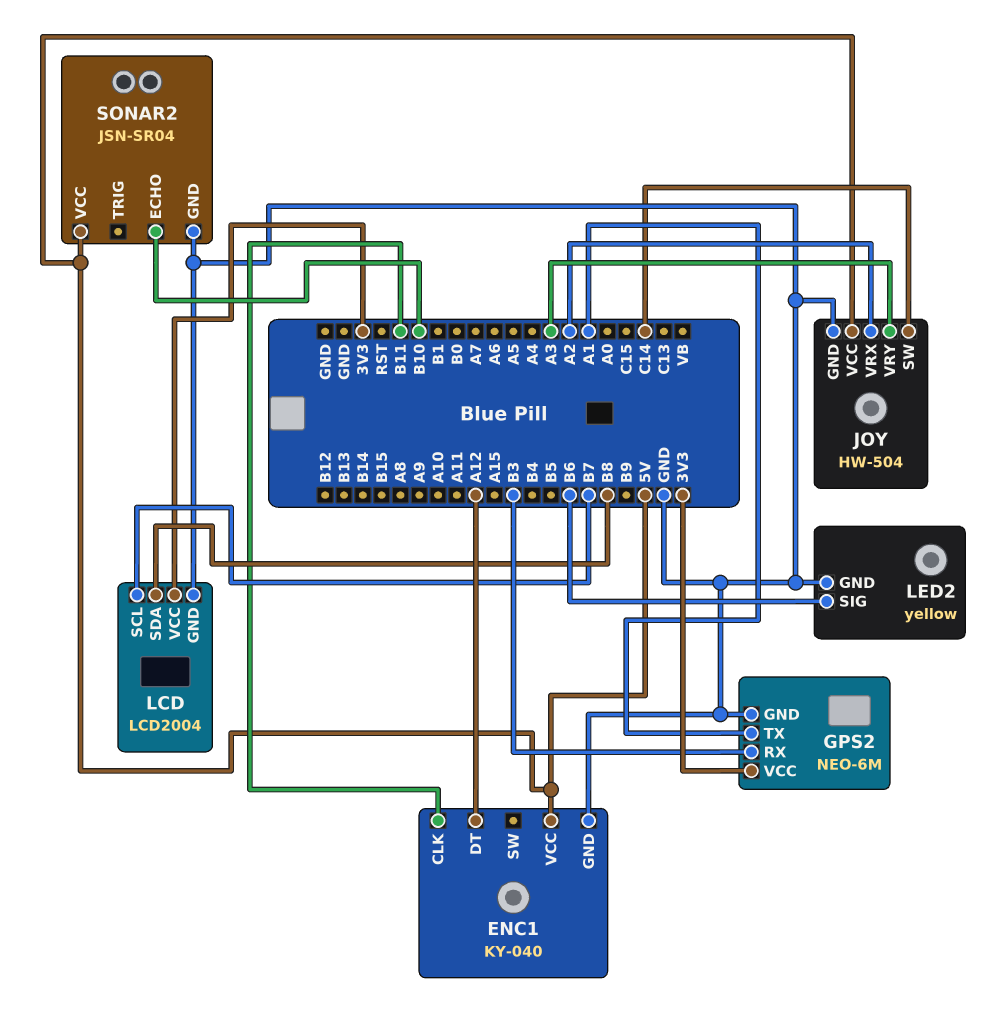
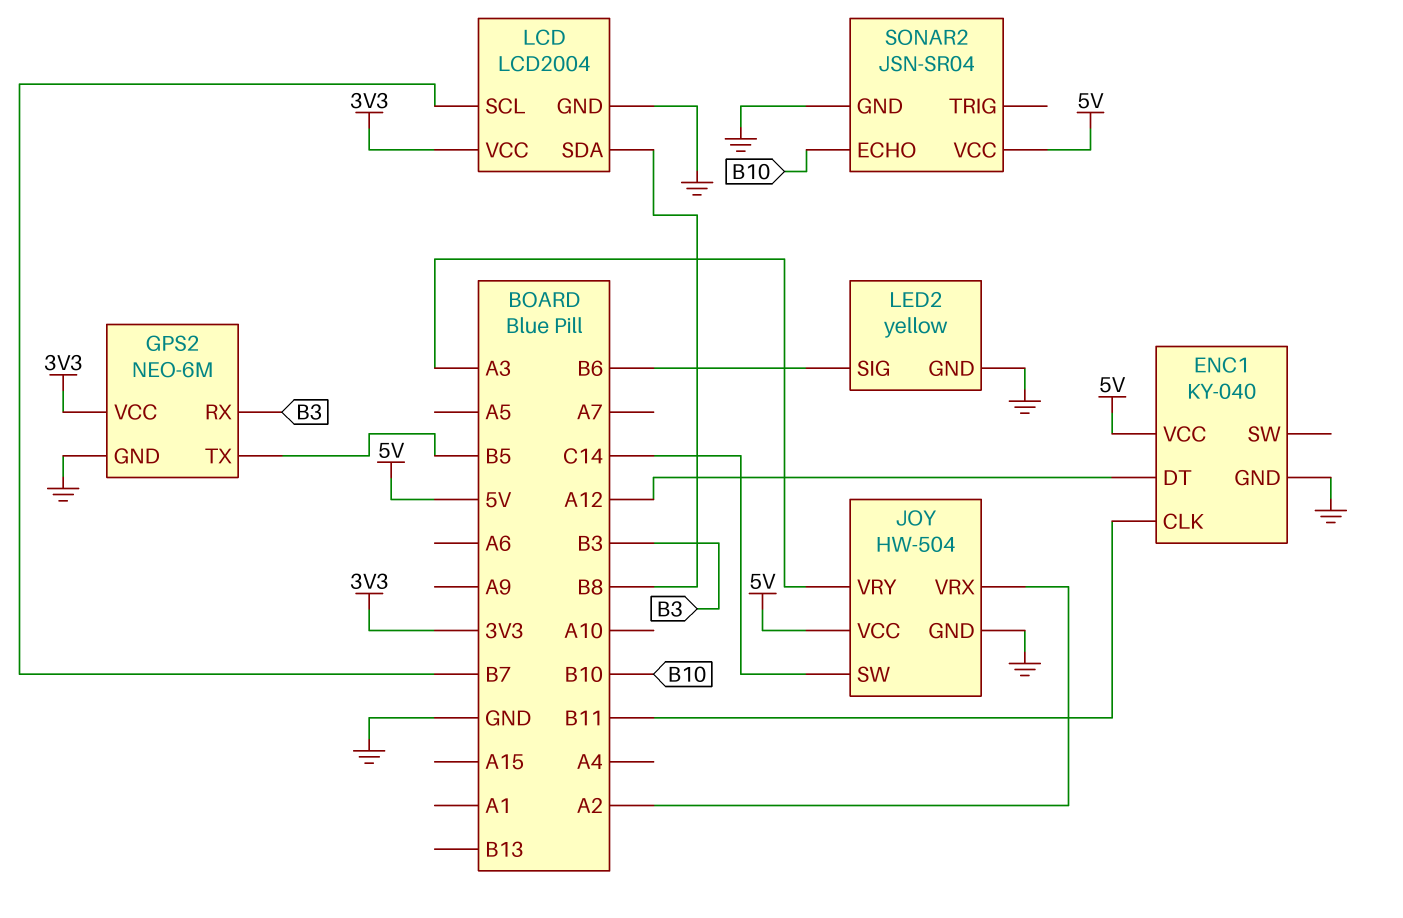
GPS2 pin TX: A1 -> B5

